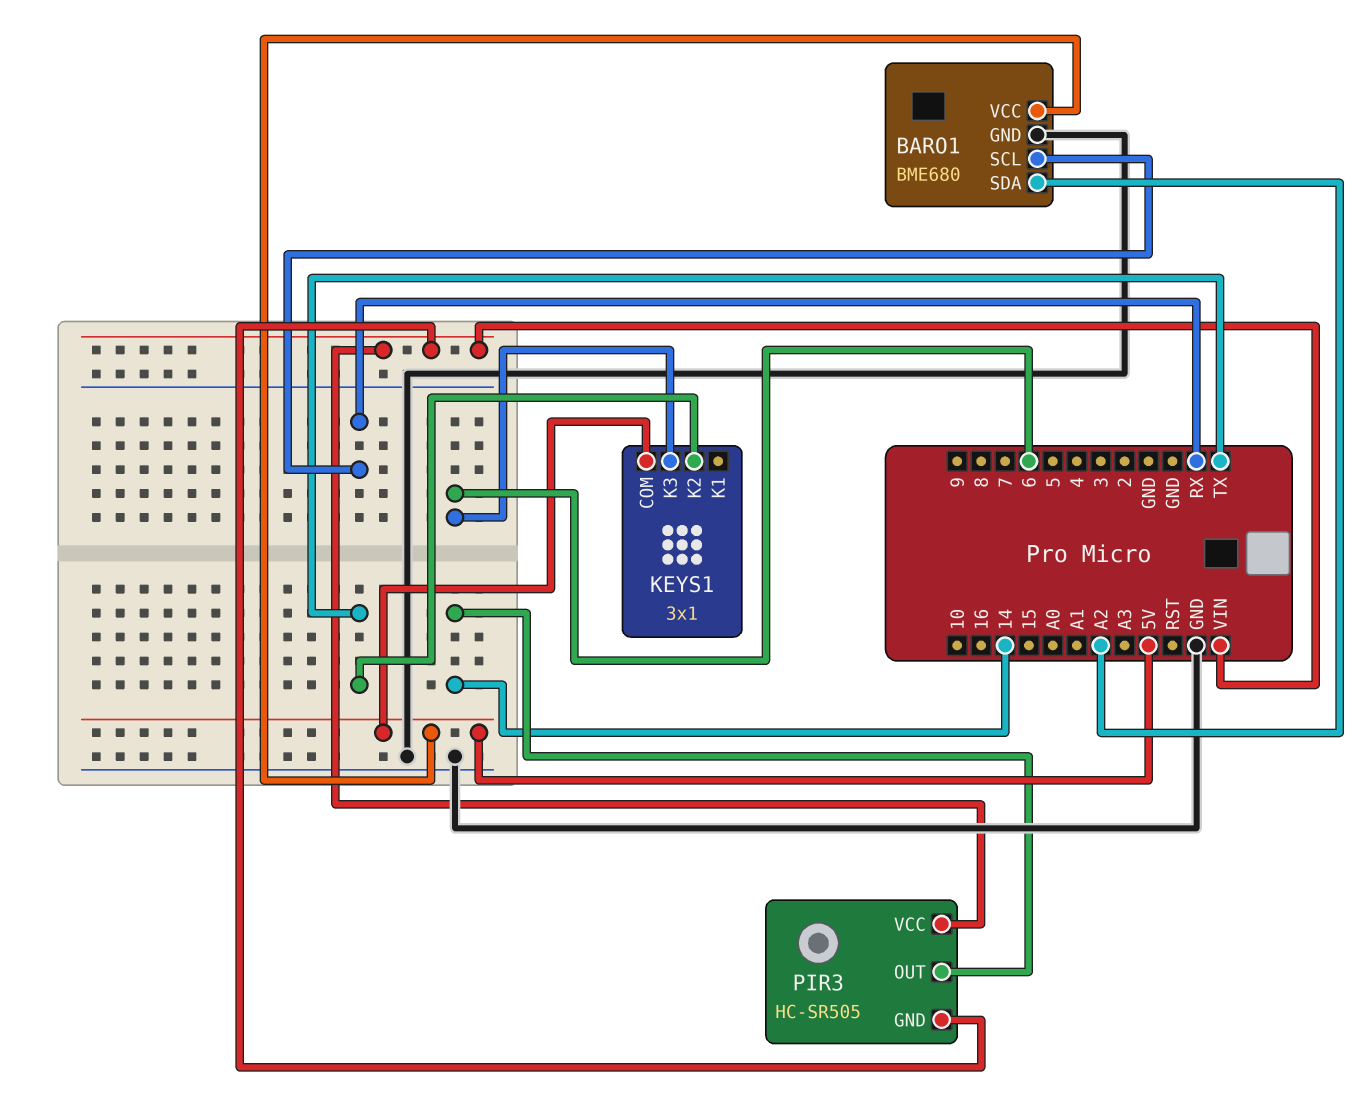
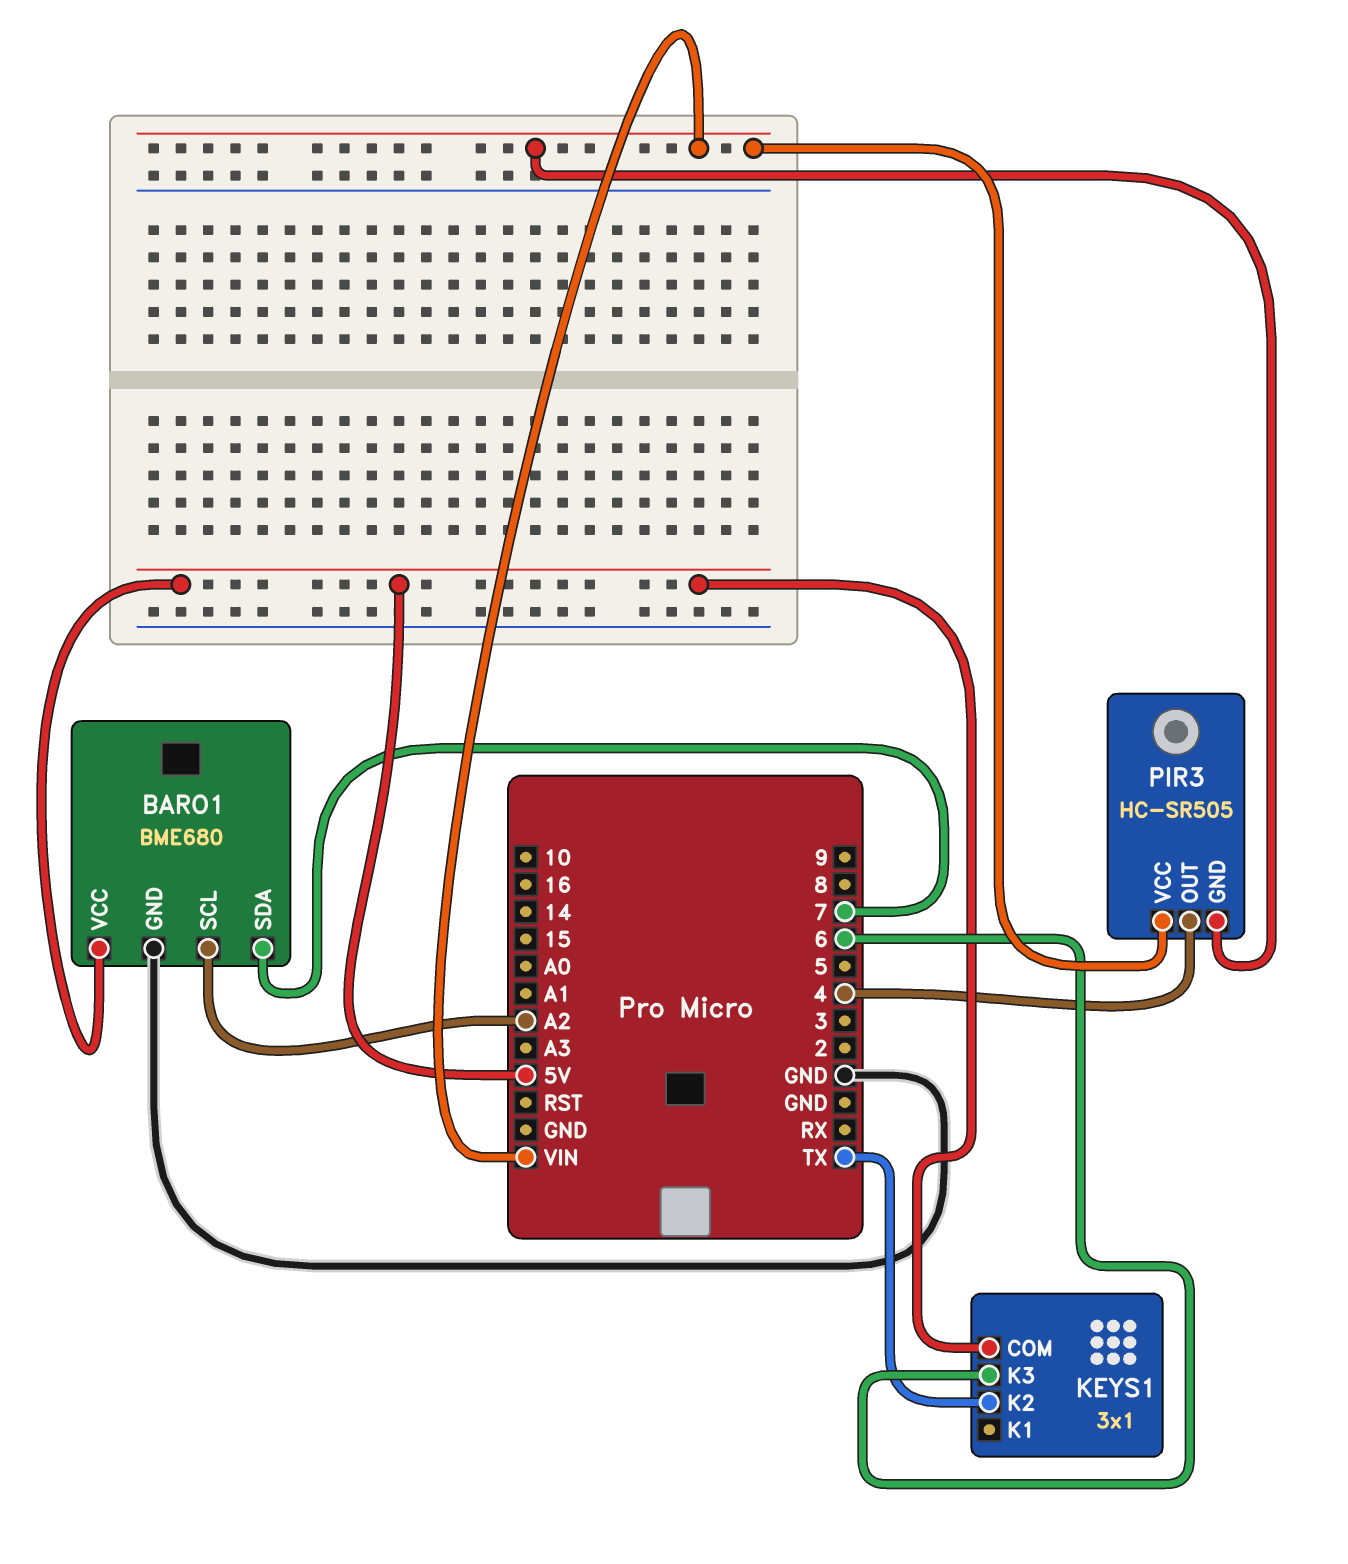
BARO1 pin SCL: RX -> A2
BARO1 pin SDA: A2 -> 7
PIR3 pin OUT: 14 -> 4

